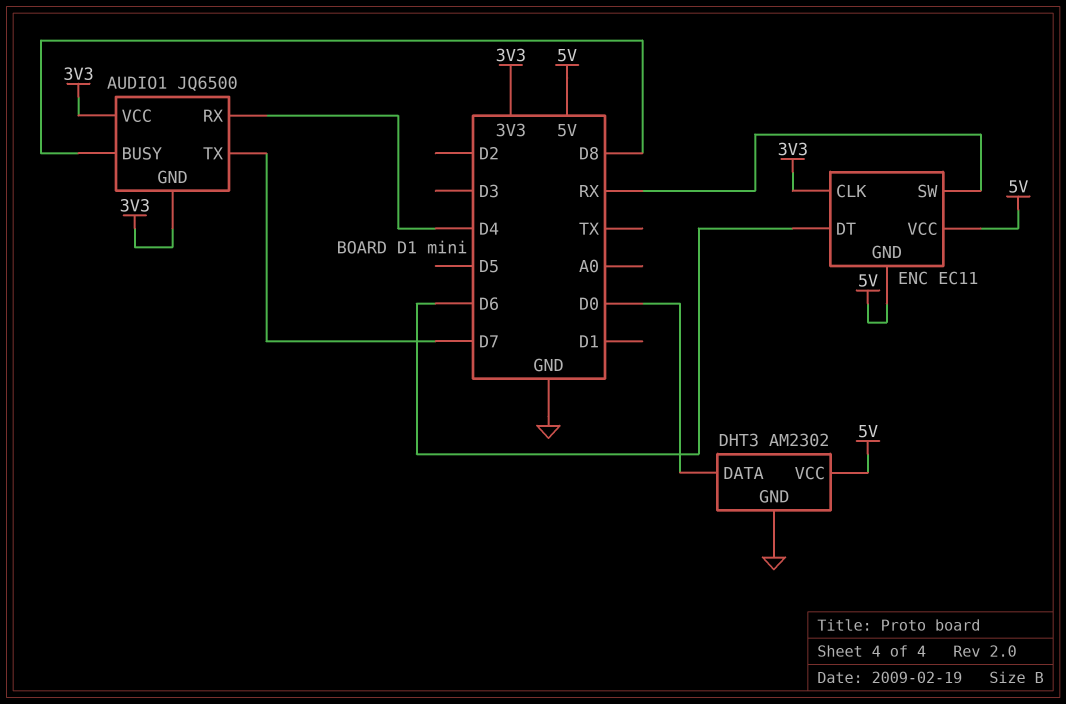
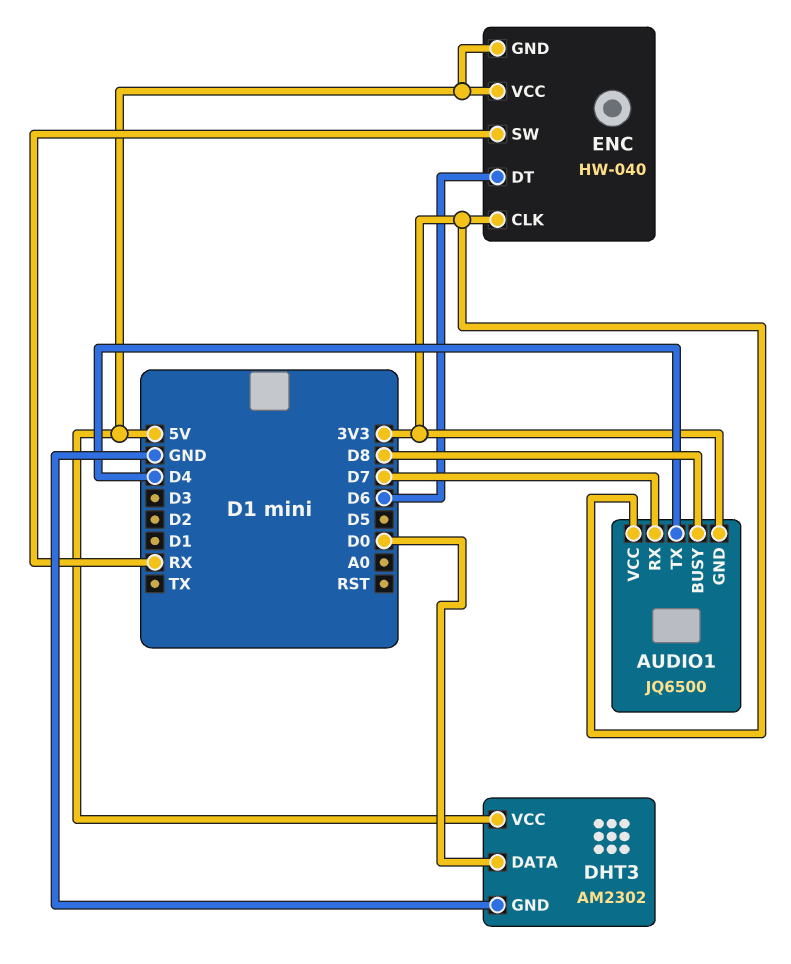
AUDIO1 pin RX: D4 -> D7
AUDIO1 pin TX: D7 -> D4
ENC: EC11 -> HW-040

